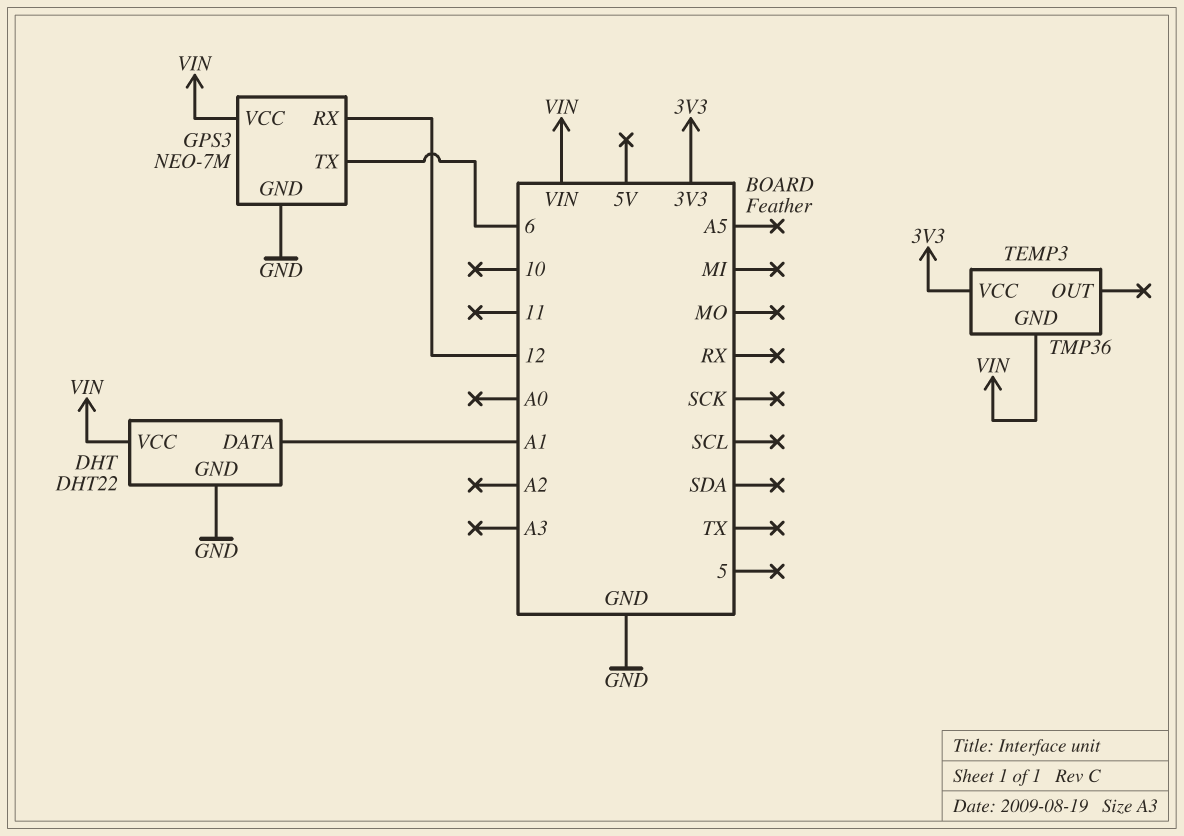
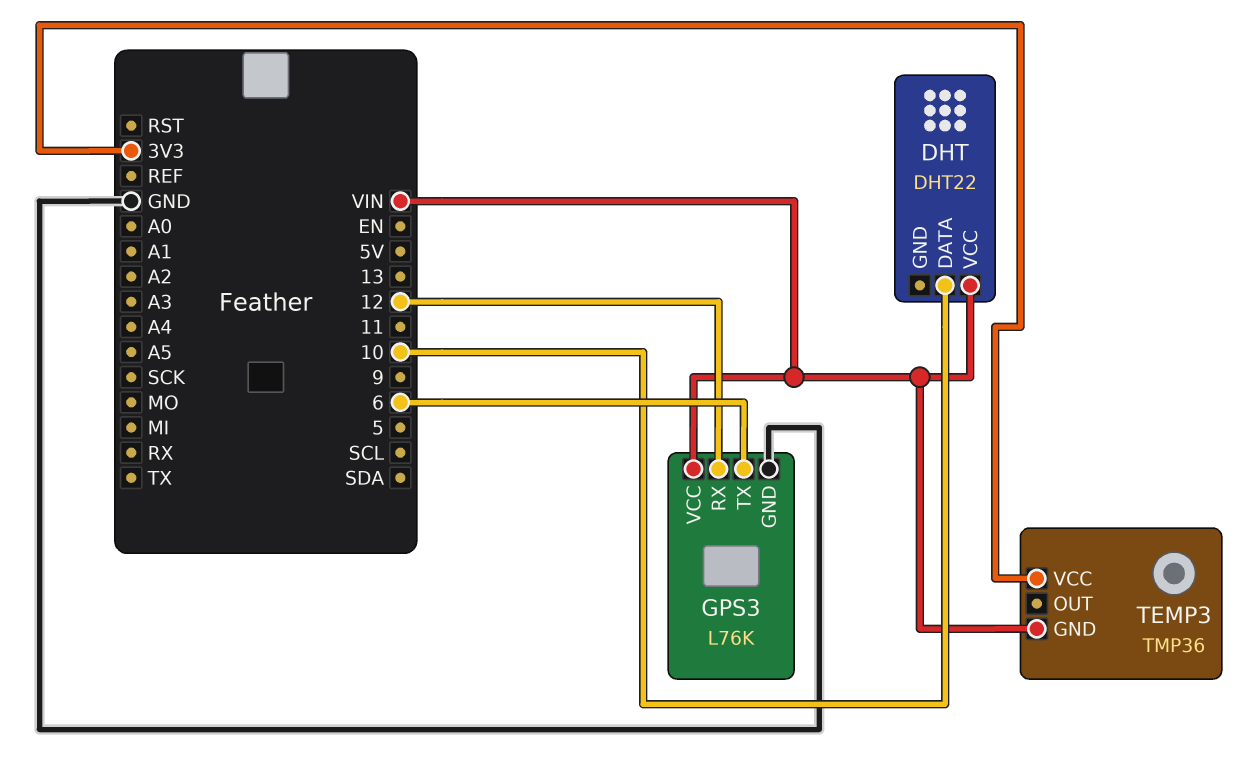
DHT pin DATA: A1 -> 10
DHT pin GND: GND -> none
GPS3: NEO-7M -> L76K

